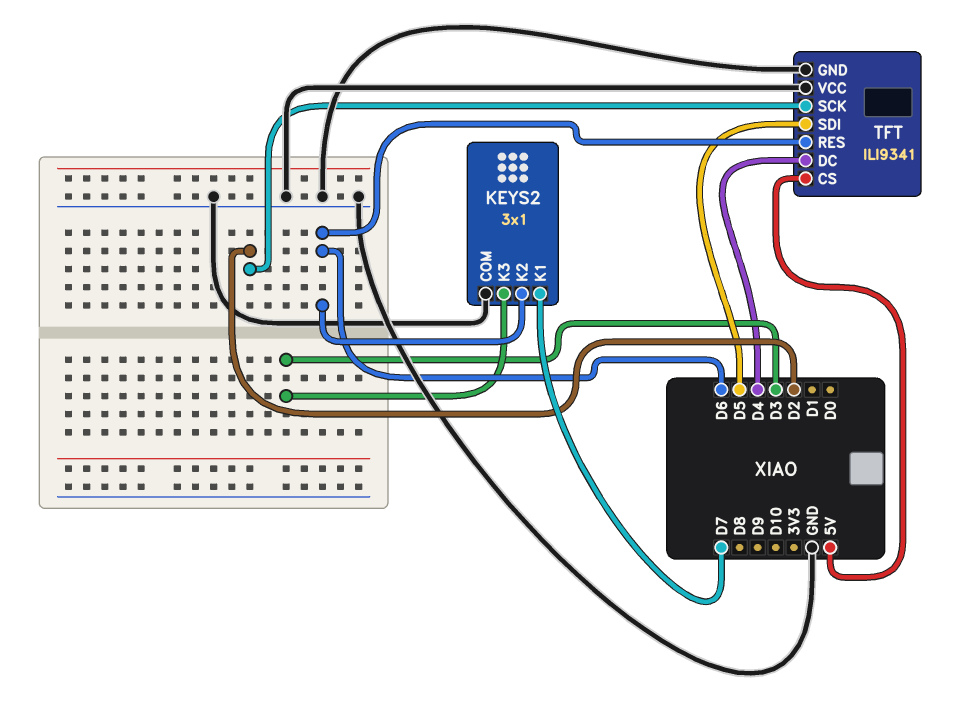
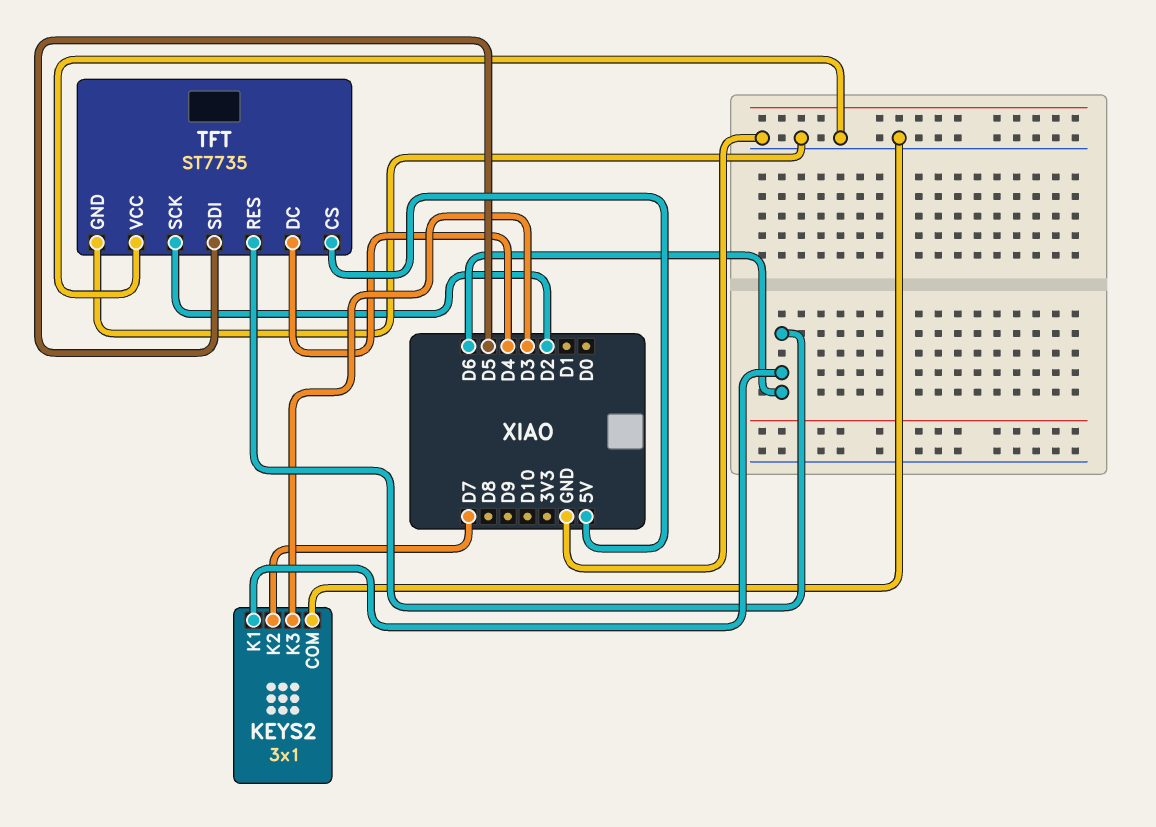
KEYS2 pin K1: D7 -> D6
KEYS2 pin K2: D6 -> D7
TFT: ILI9341 -> ST7735

